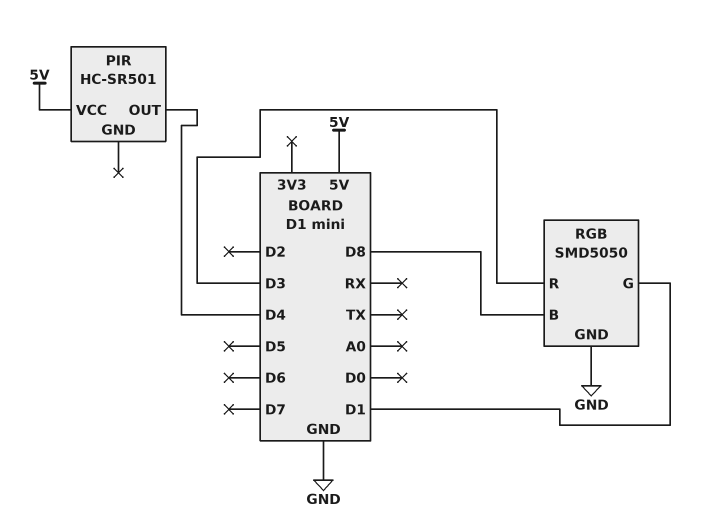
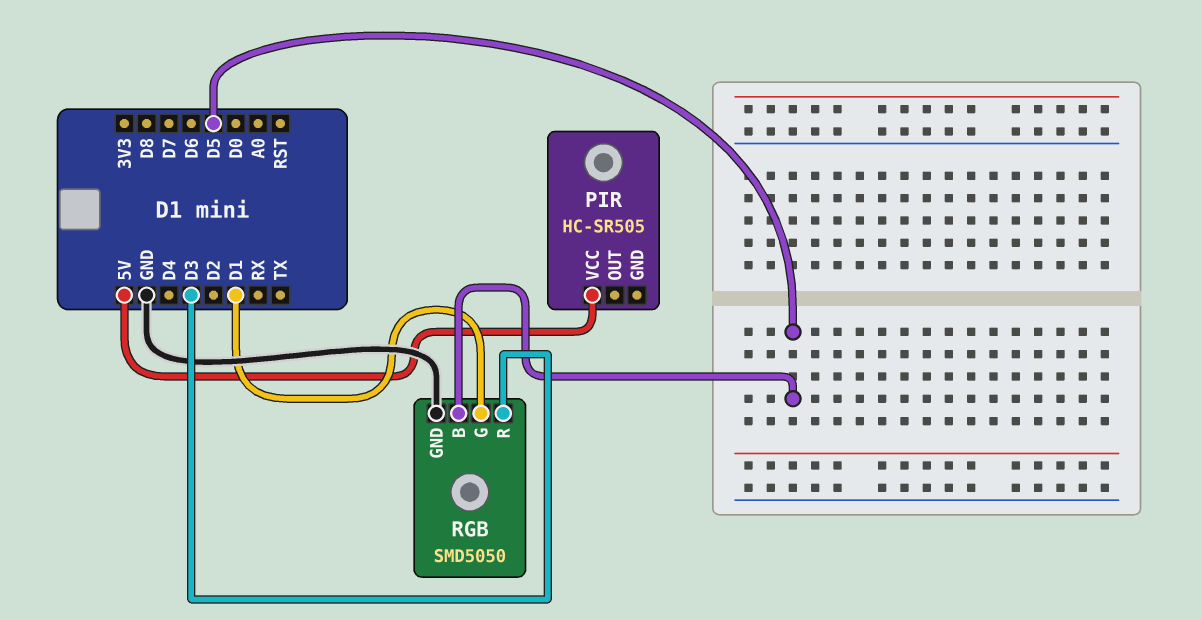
PIR: HC-SR501 -> HC-SR505
PIR pin OUT: D4 -> none
RGB pin B: D8 -> D5

